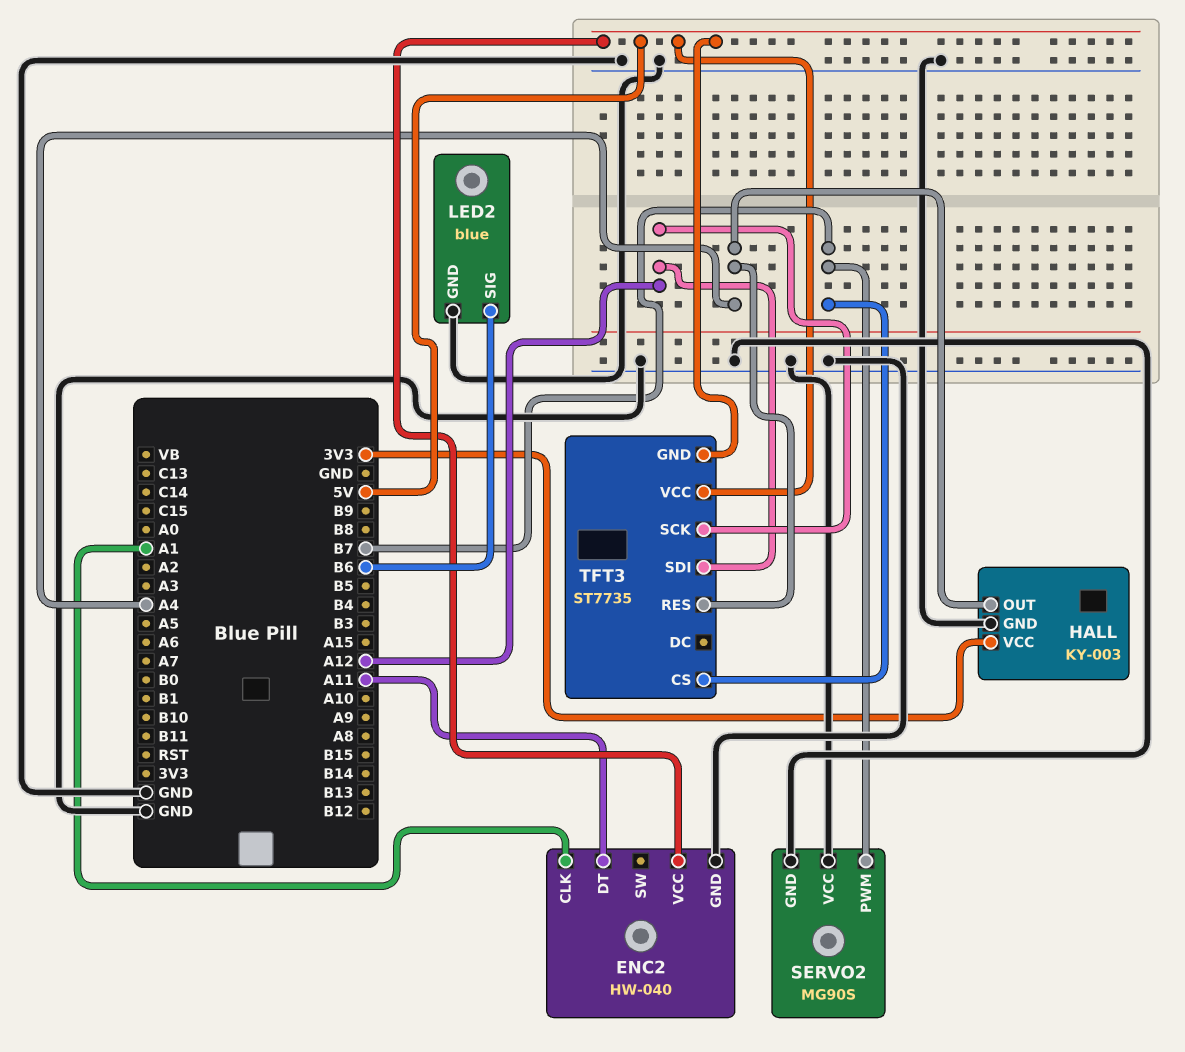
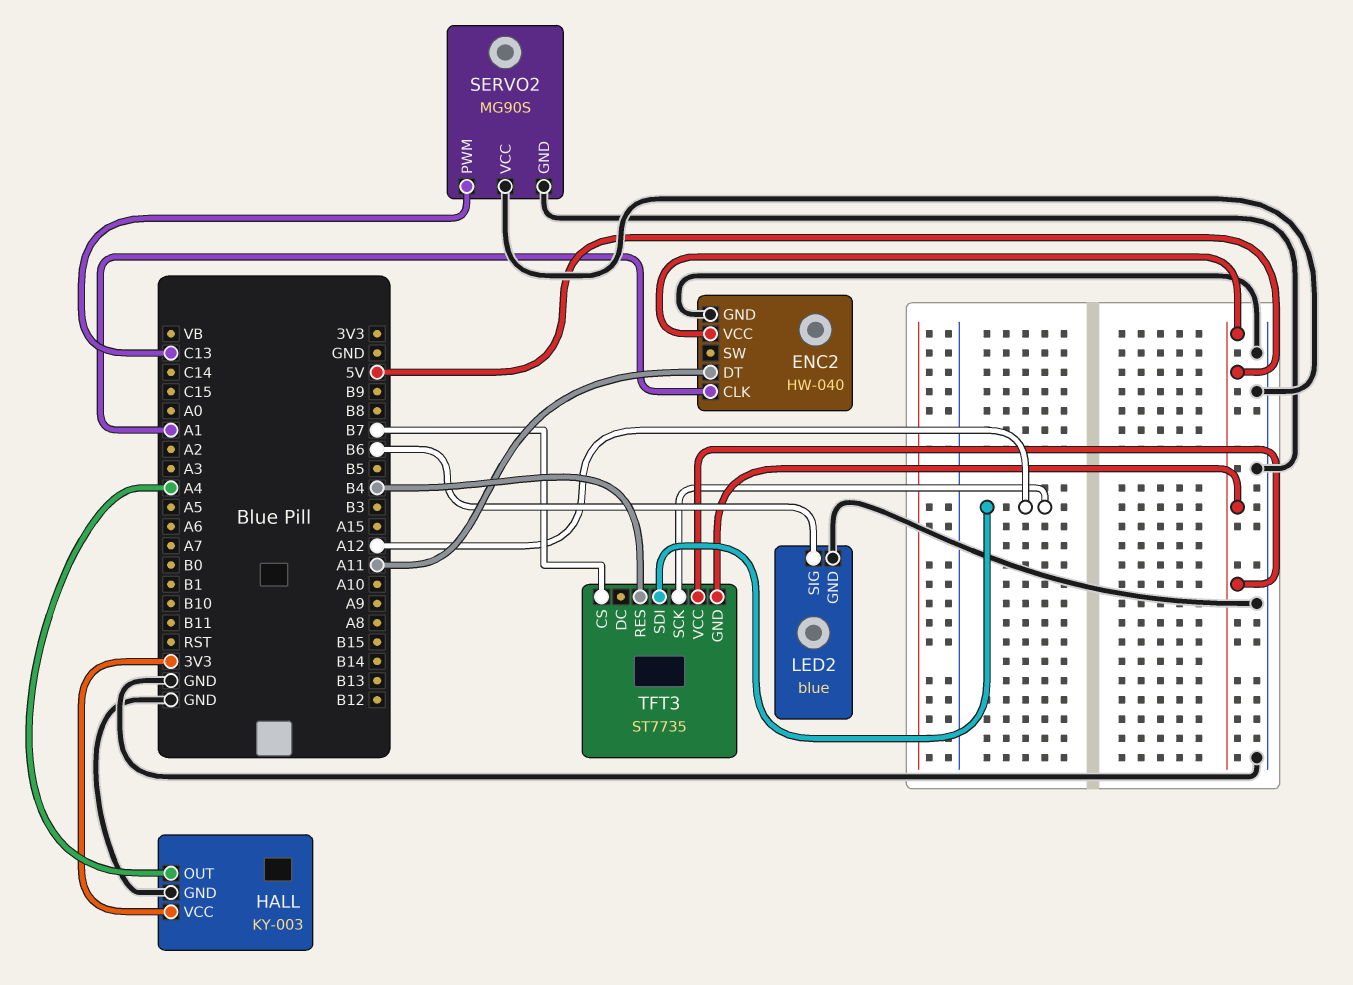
SERVO2 pin PWM: B7 -> C13
TFT3 pin RES: A4 -> B4

